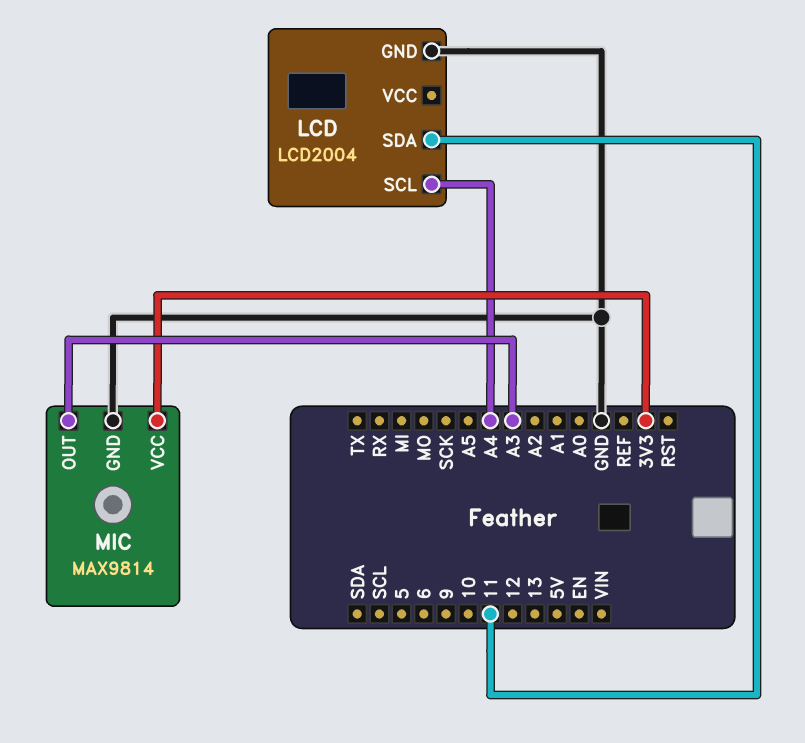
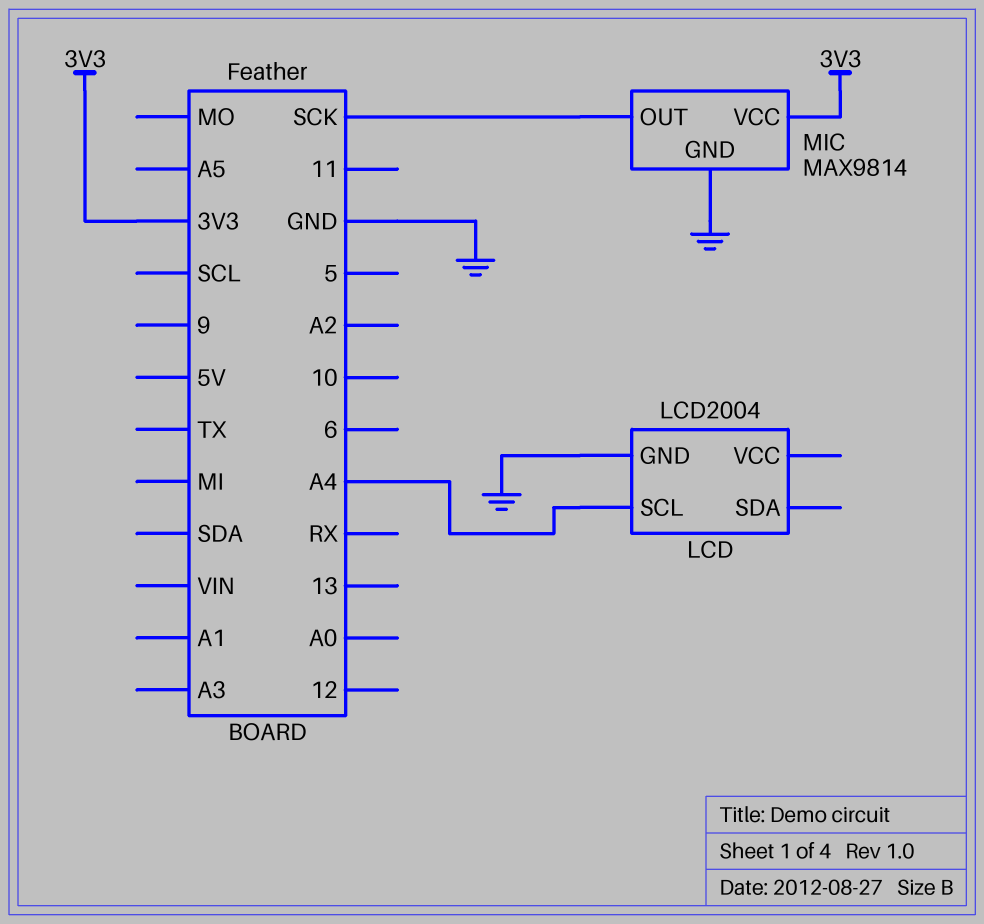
LCD pin SDA: 11 -> none
MIC pin OUT: A3 -> SCK

